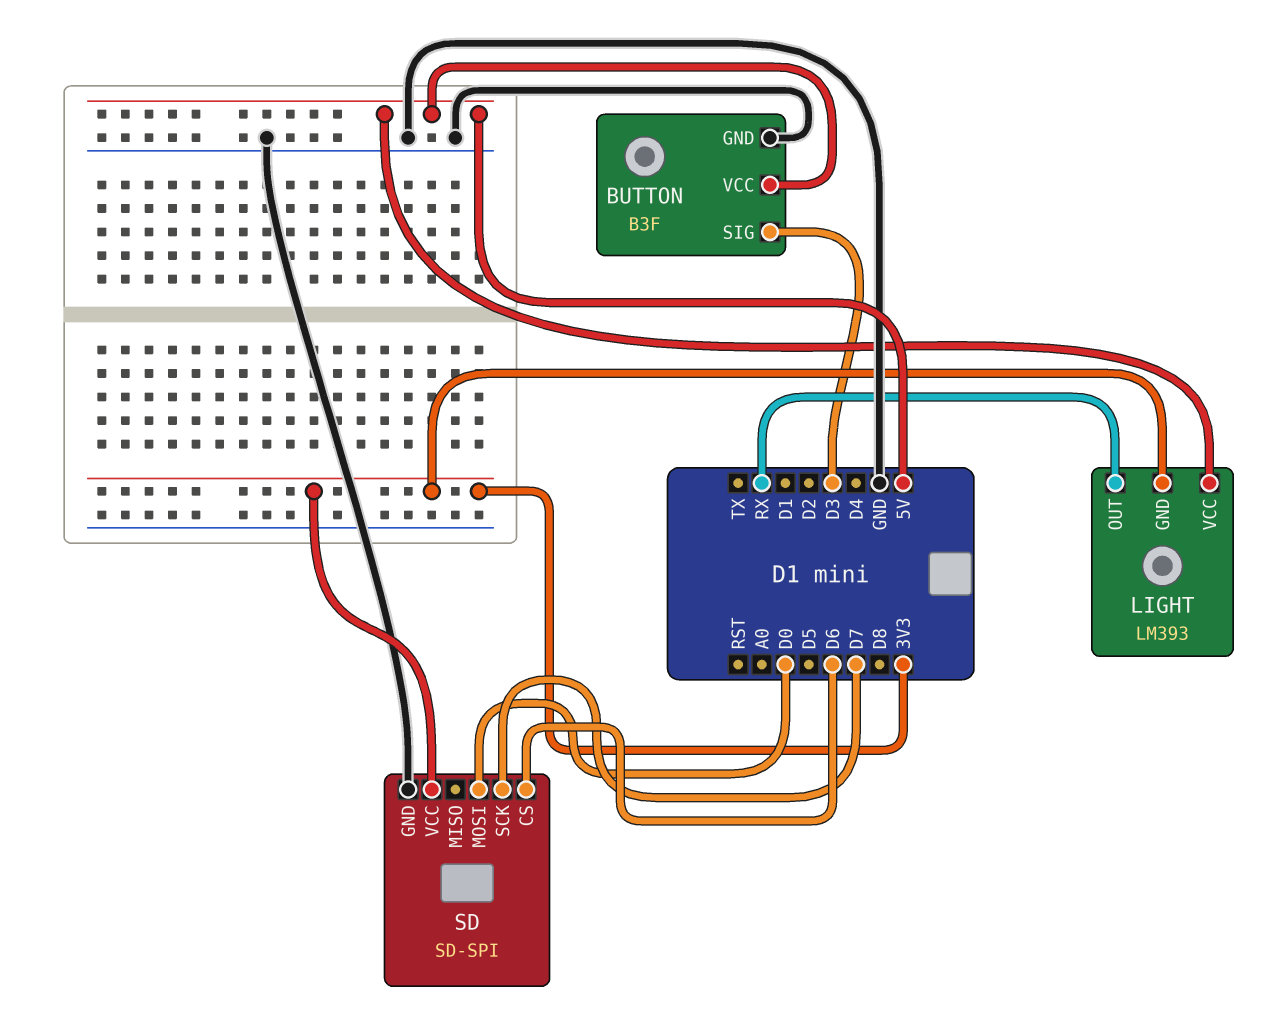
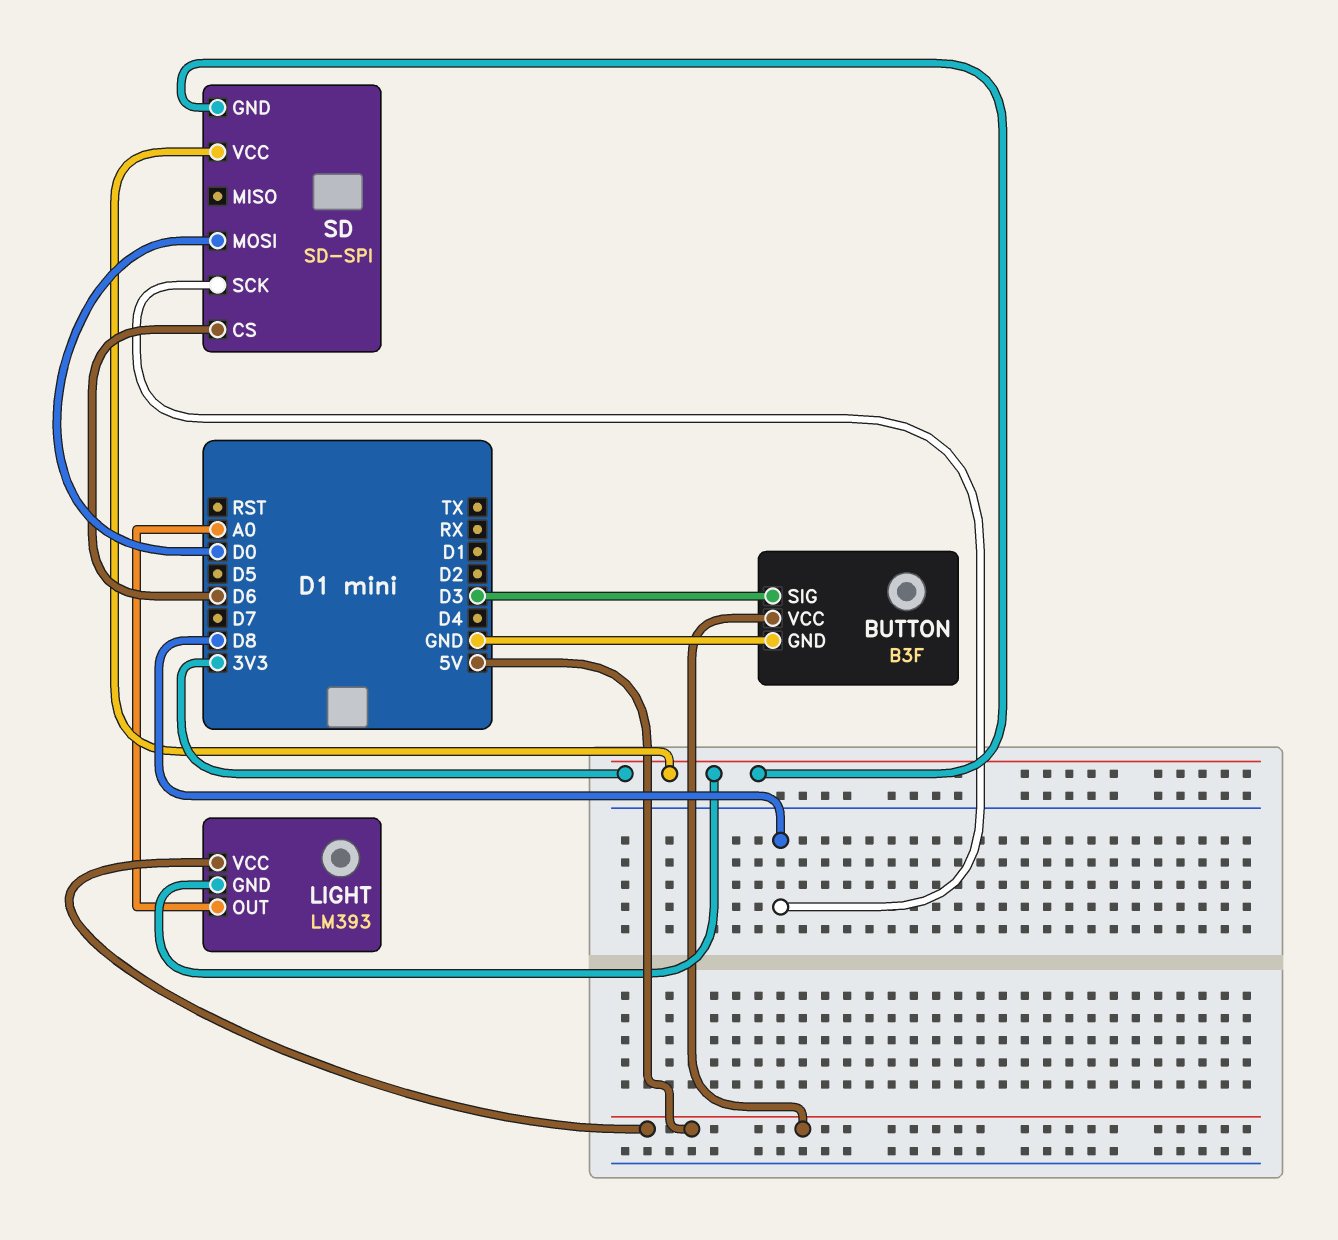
LIGHT pin OUT: RX -> A0
SD pin GND: GND -> 3V3
SD pin SCK: D7 -> D8

